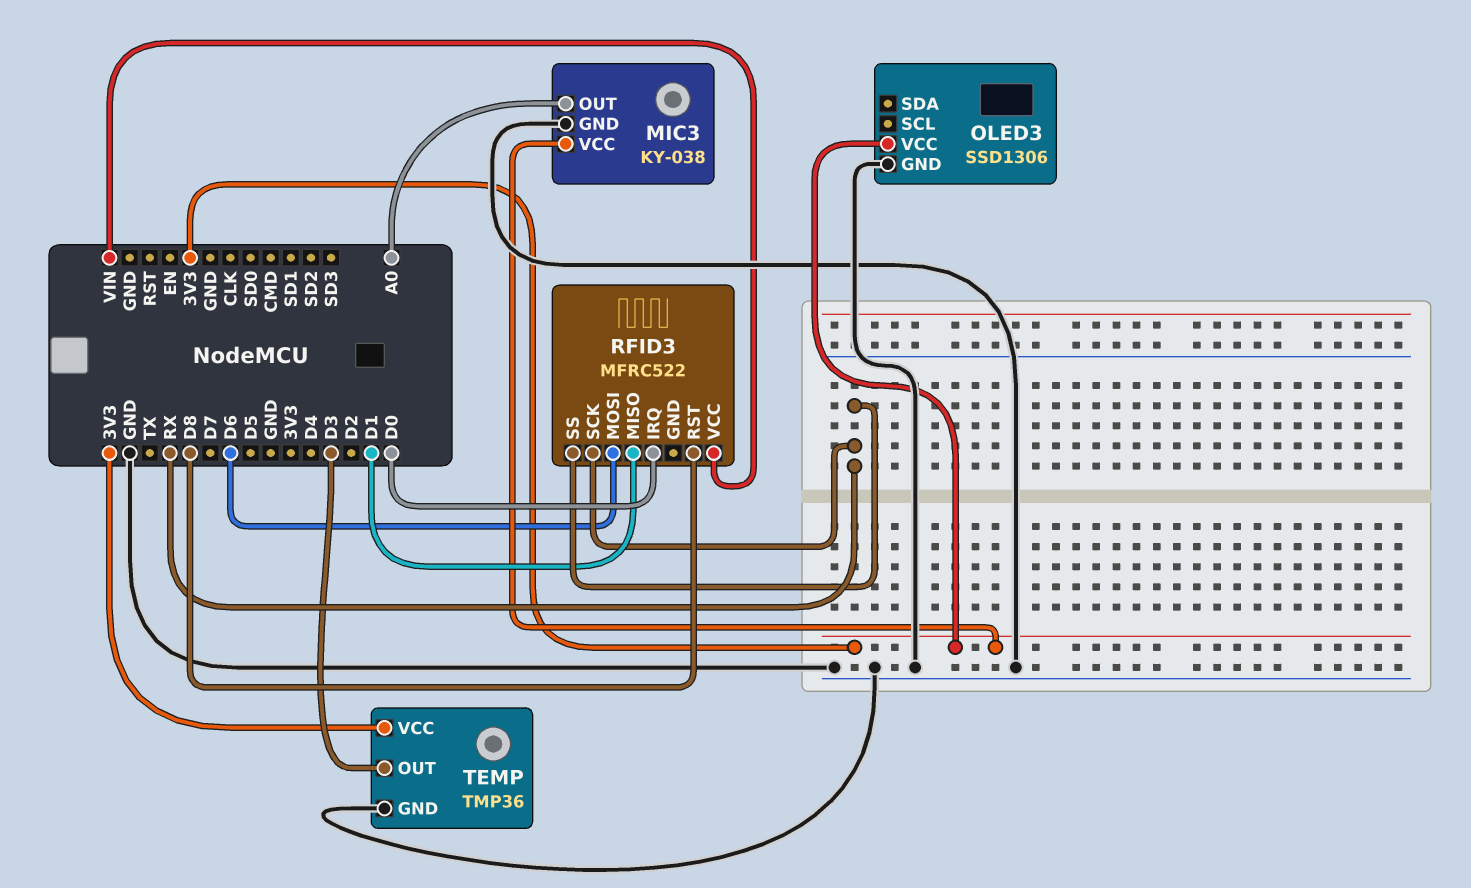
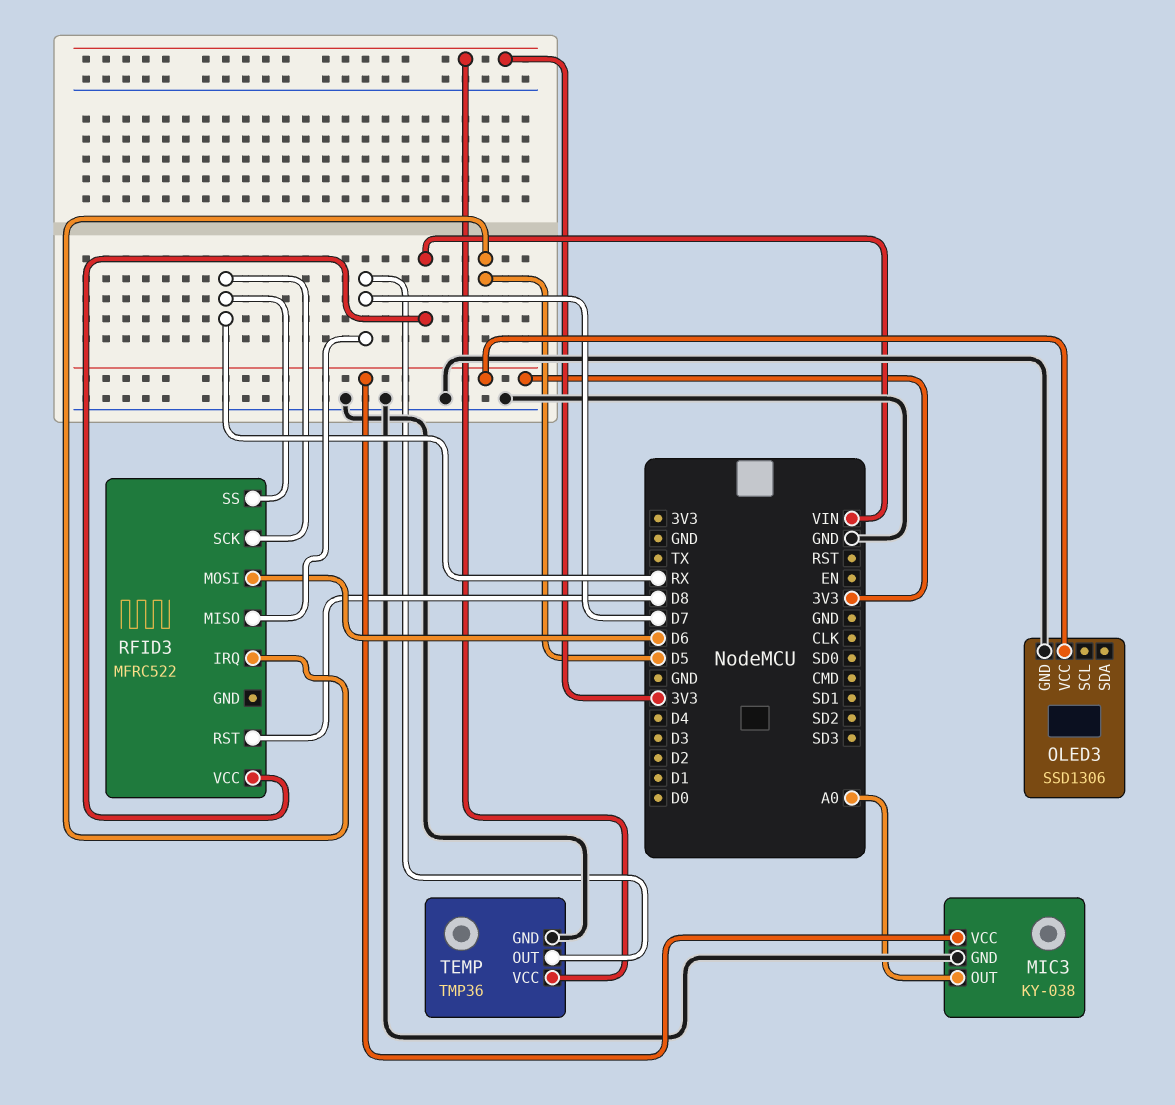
RFID3 pin IRQ: D0 -> D5
RFID3 pin MISO: D1 -> D7
TEMP pin OUT: D3 -> D7

